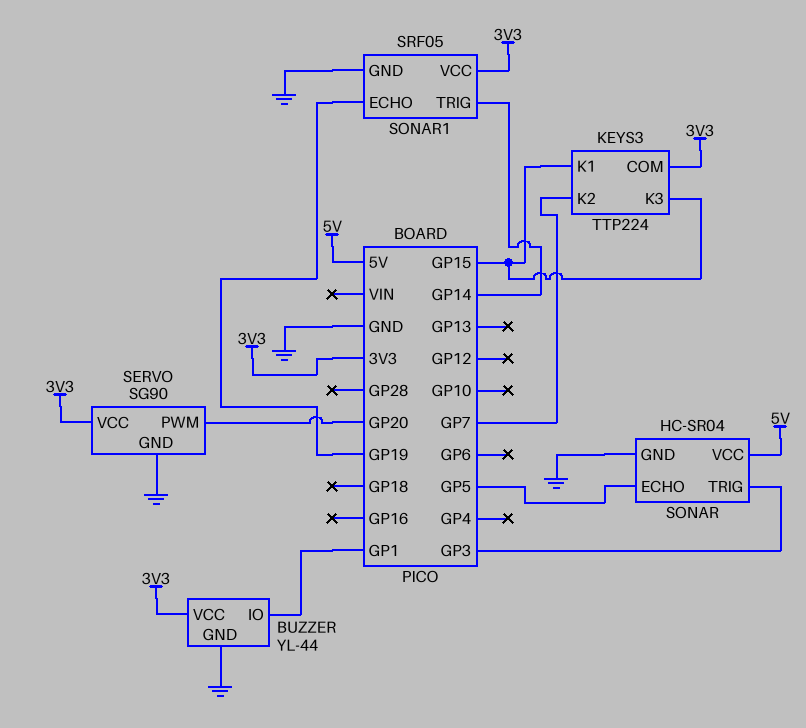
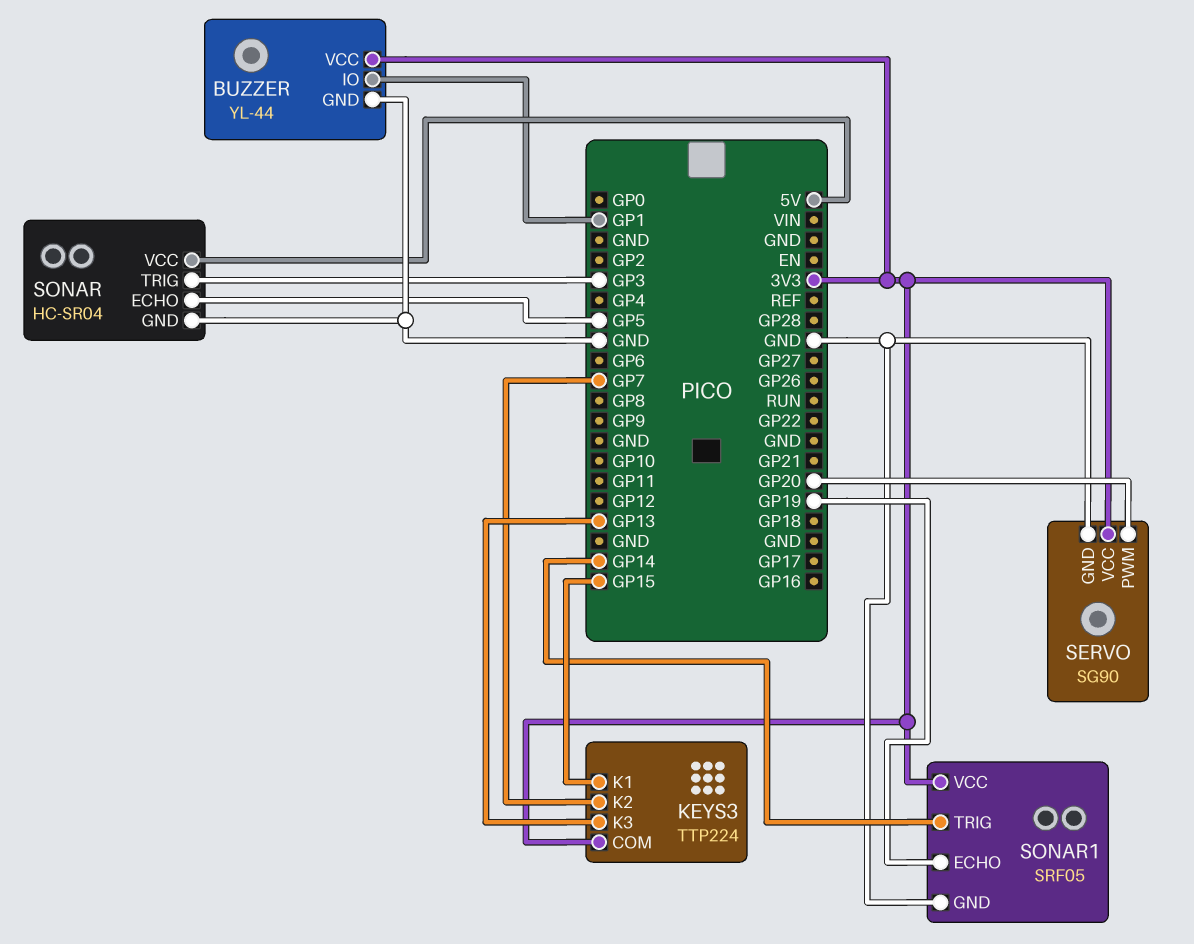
KEYS3 pin K3: GP15 -> GP13

